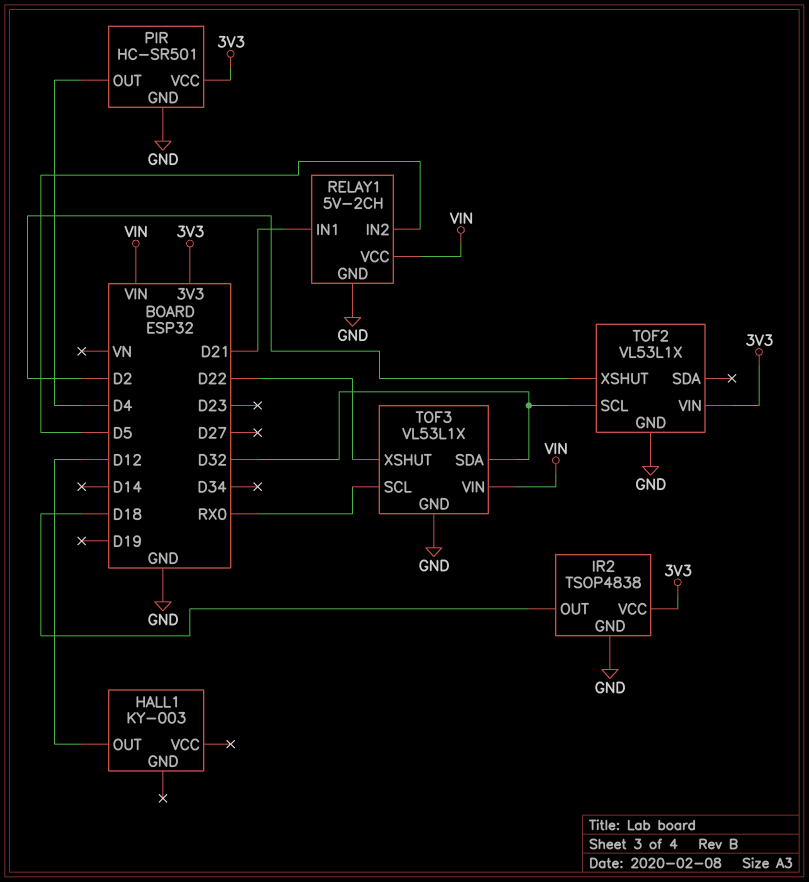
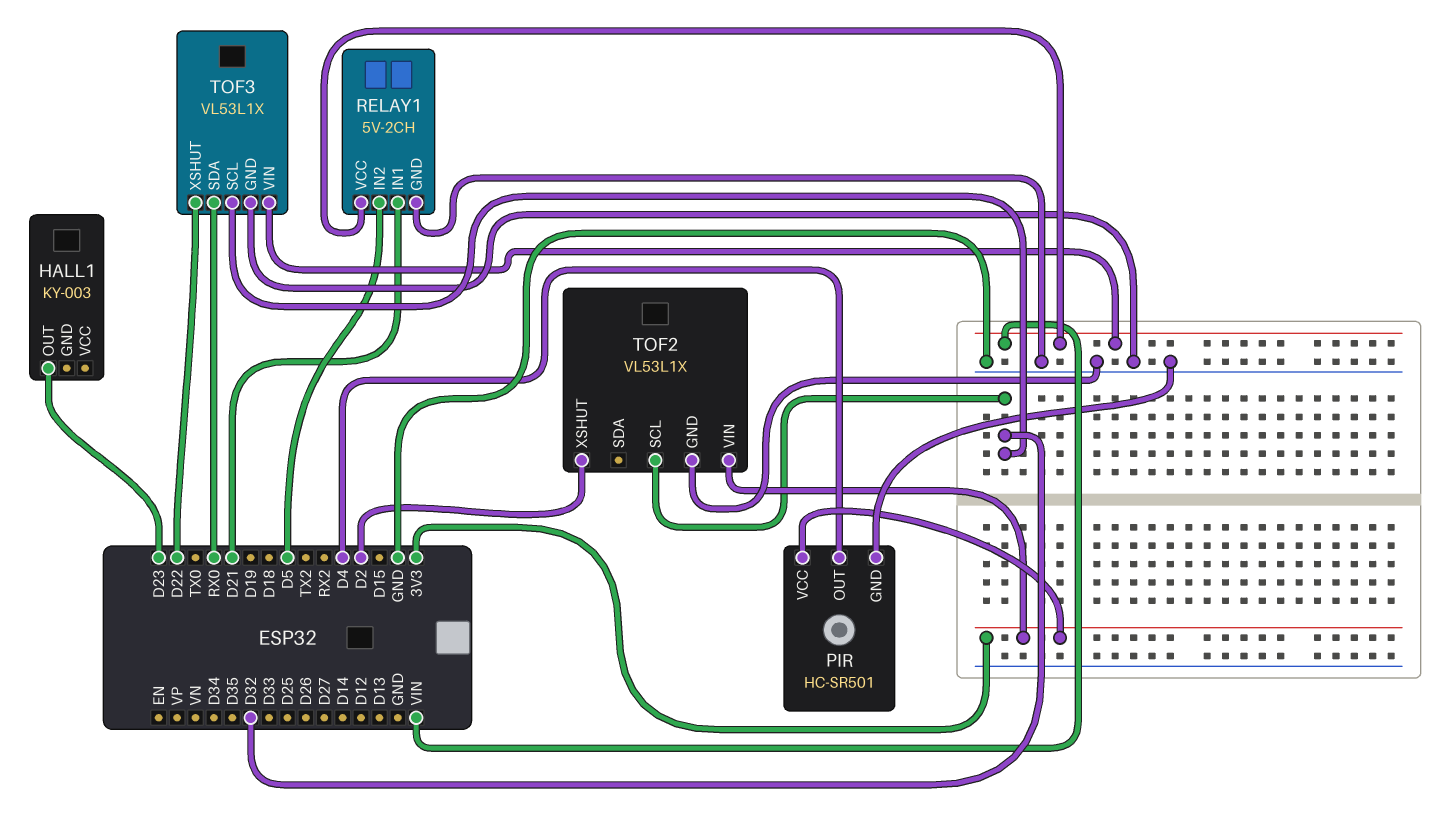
HALL1 pin OUT: D12 -> D23
IR2: TSOP4838 -> none
IR2 pin GND: GND -> none
IR2 pin OUT: D18 -> none
IR2 pin VCC: 3V3 -> none
TOF3 pin SCL: RX0 -> D32
TOF3 pin SDA: D32 -> RX0

